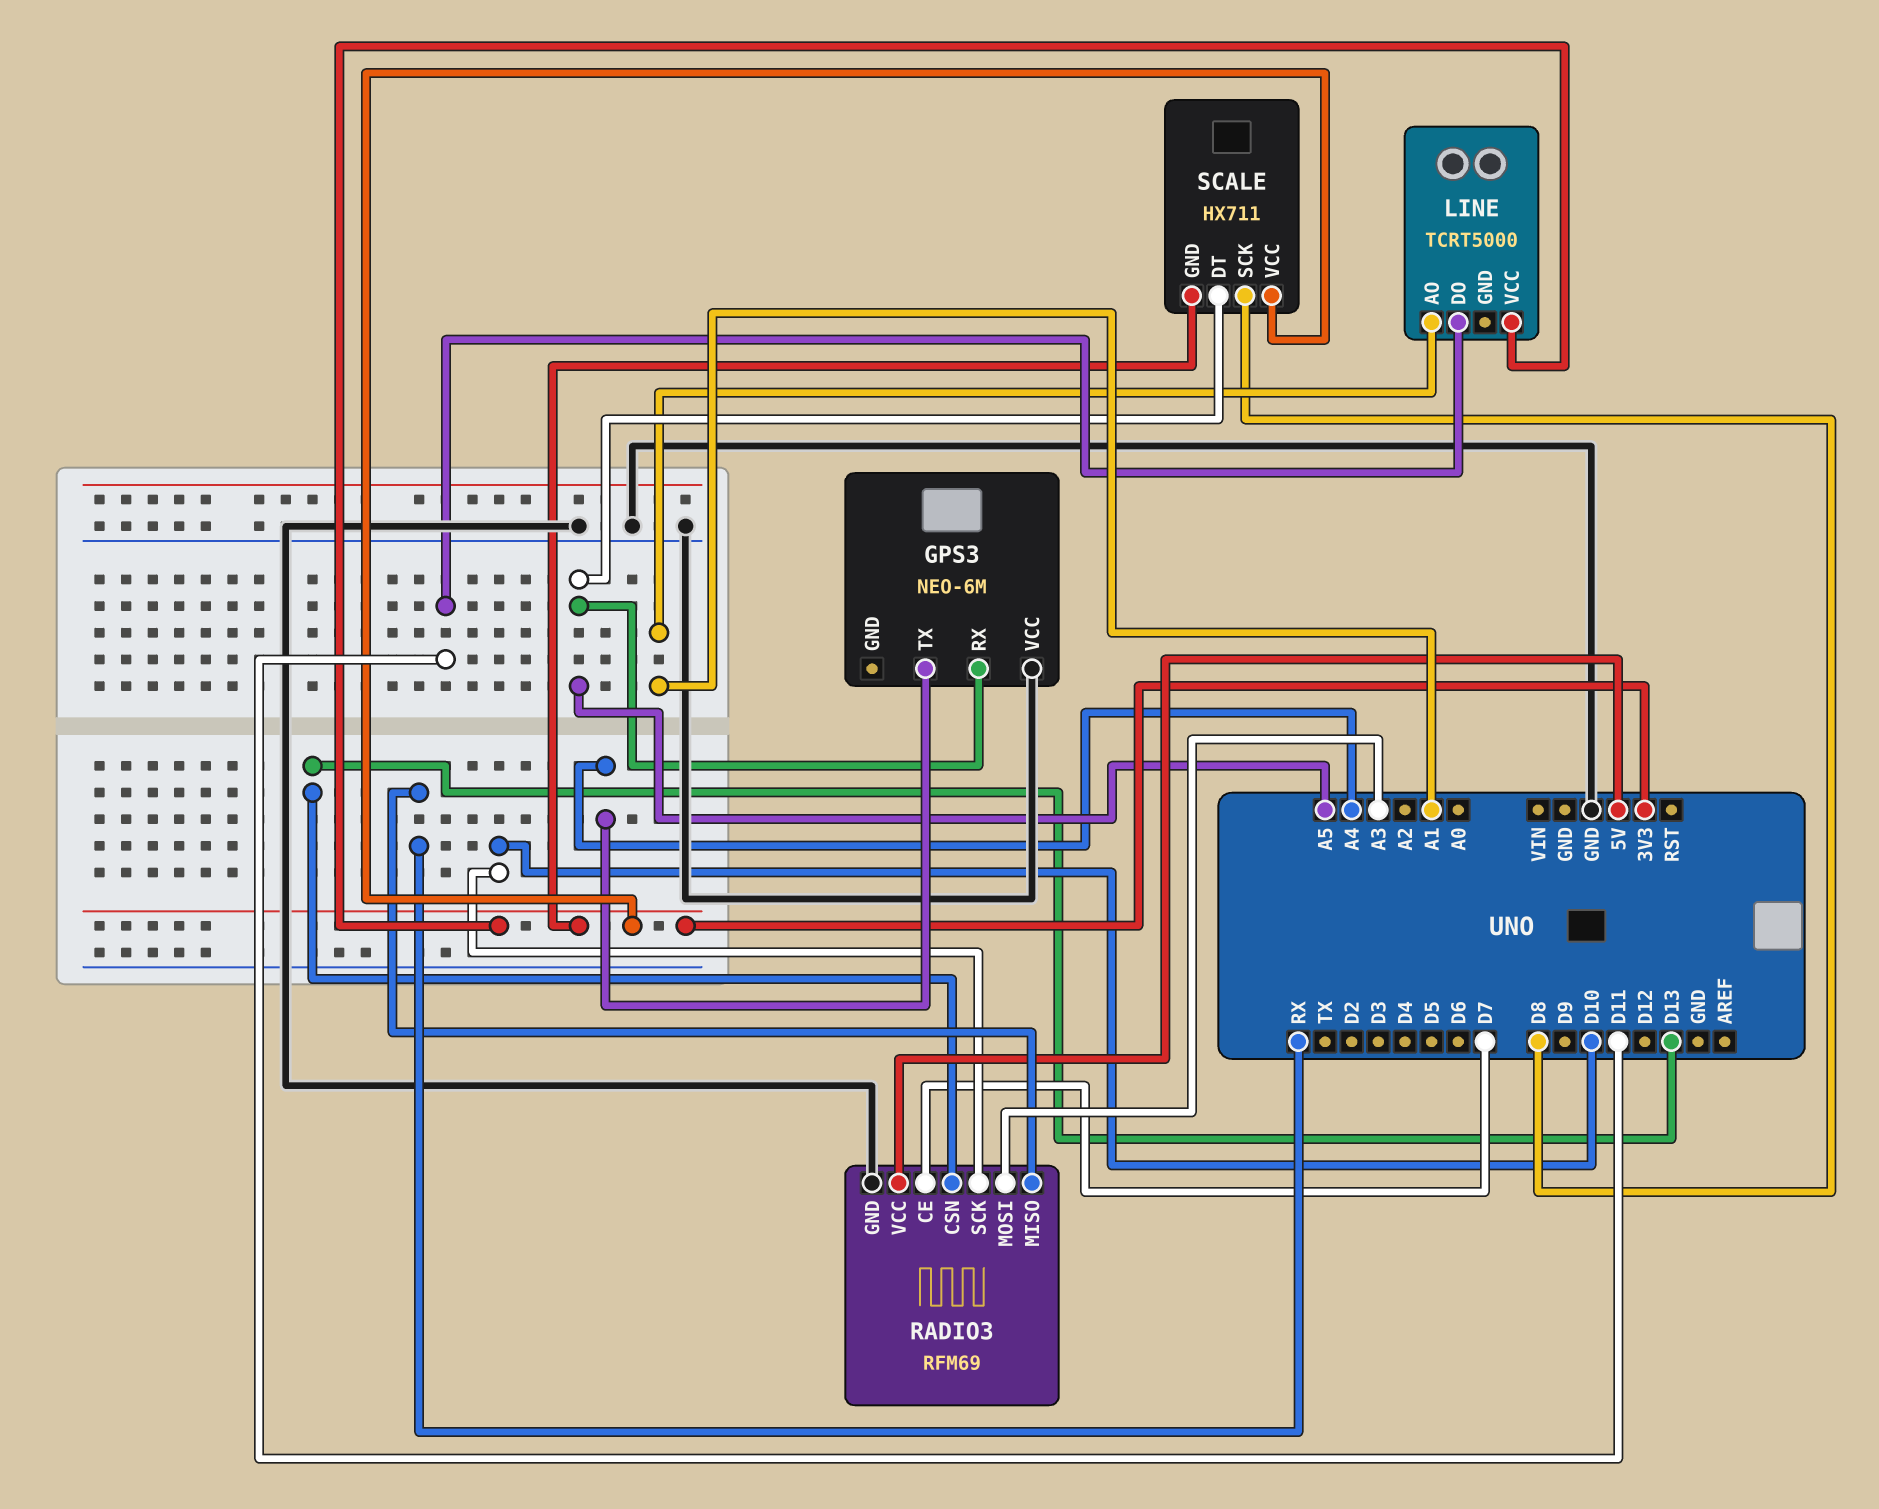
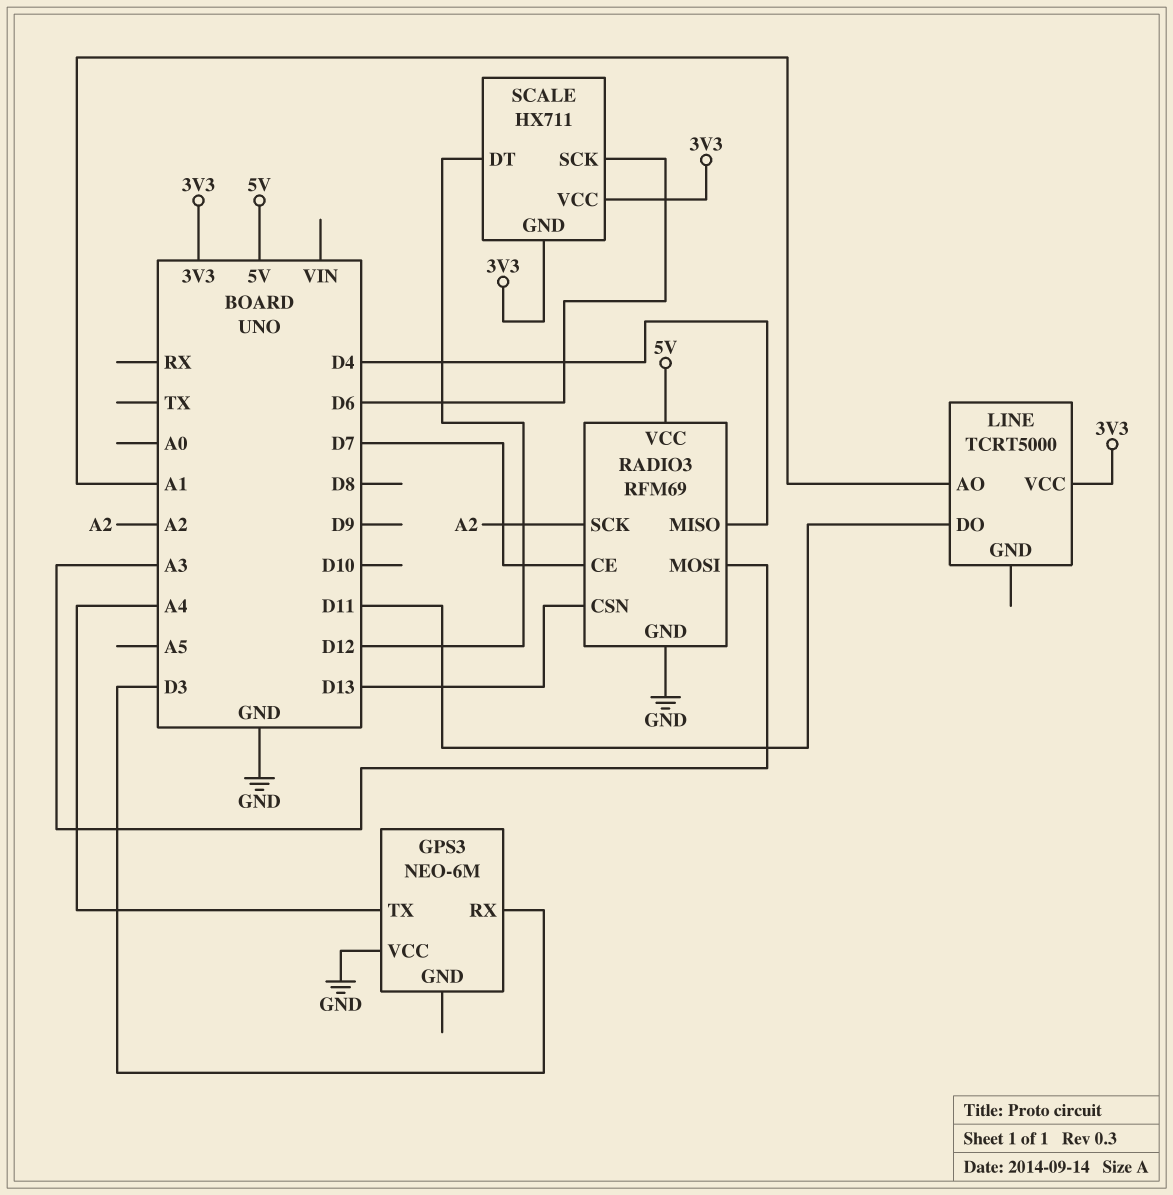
GPS3 pin RX: A5 -> D3
RADIO3 pin MISO: RX -> D4
RADIO3 pin SCK: D10 -> A2
SCALE pin DT: A5 -> D12
SCALE pin SCK: D8 -> D6

